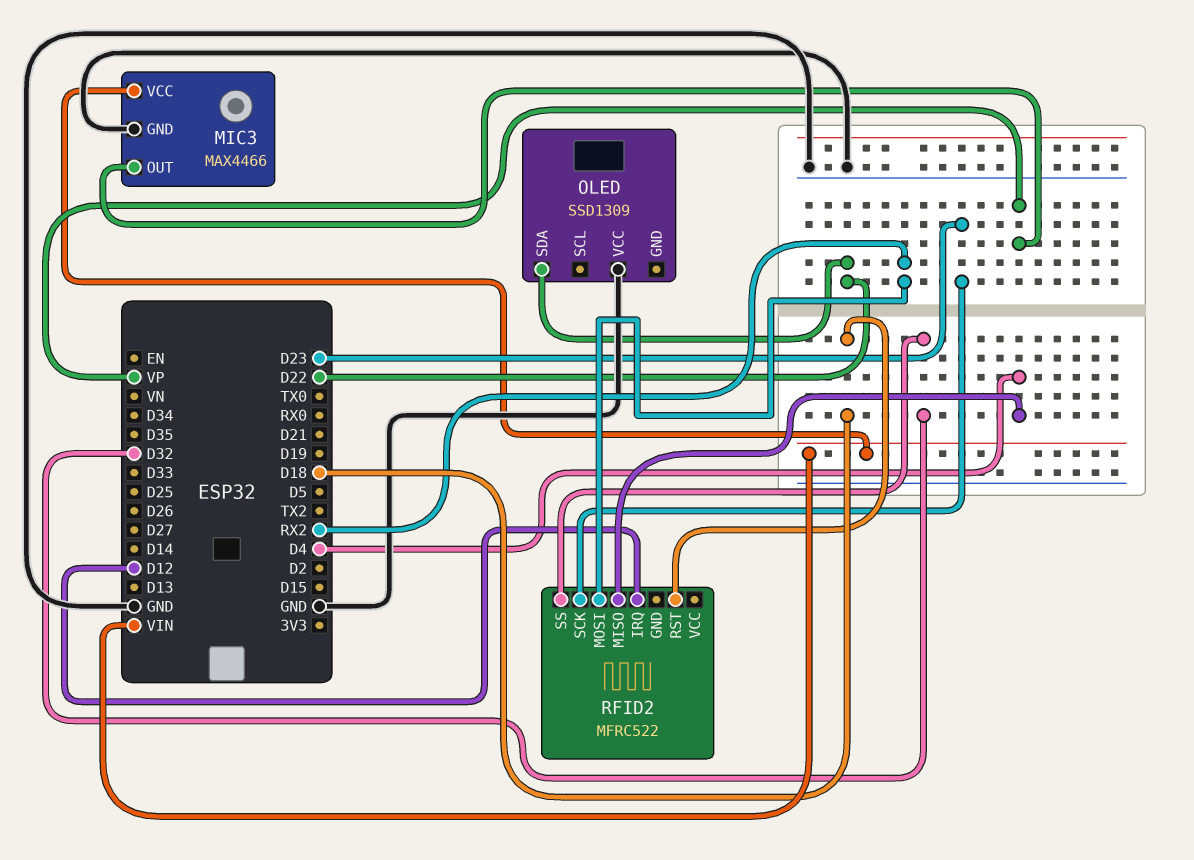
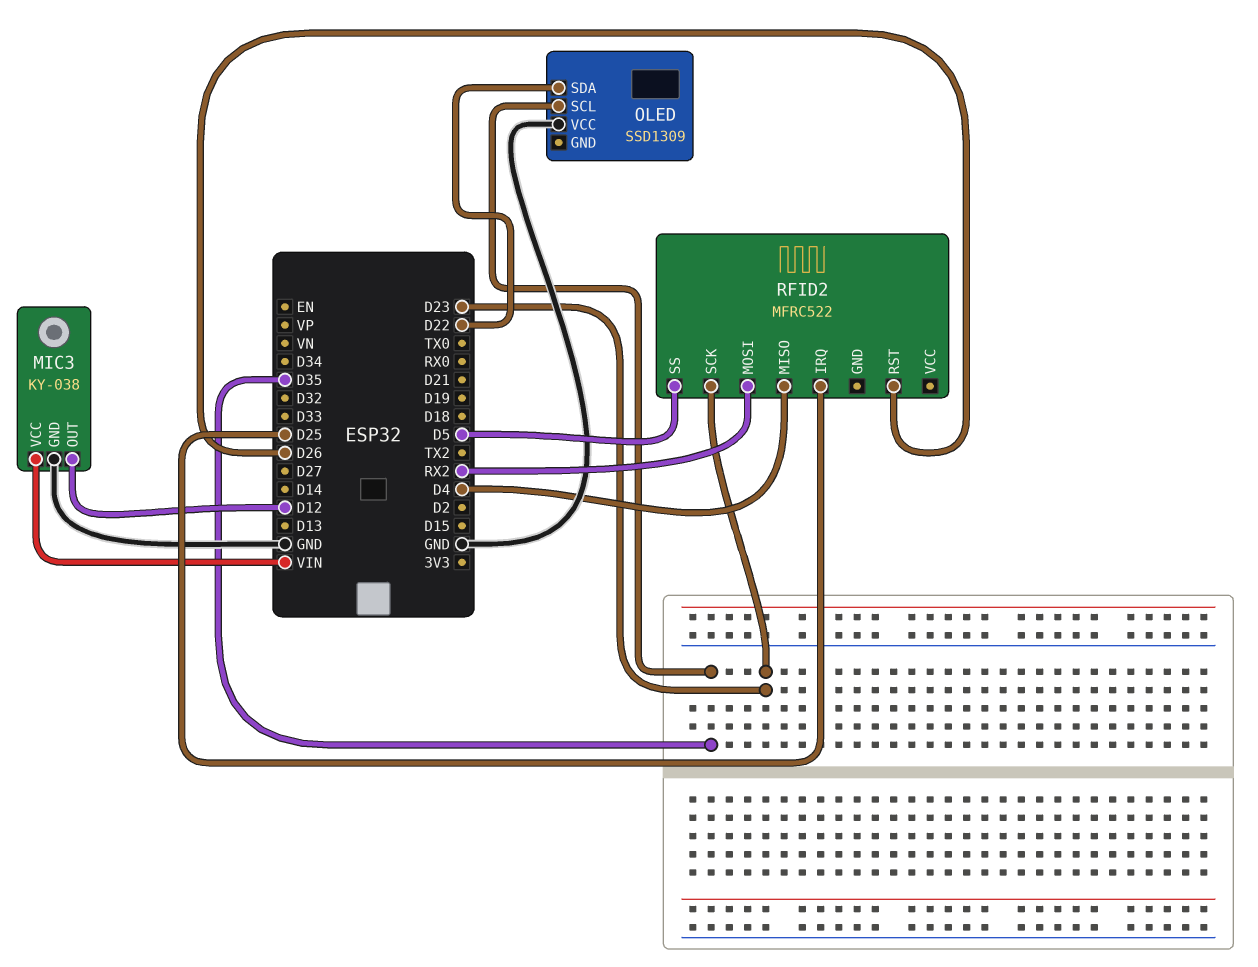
MIC3: MAX4466 -> KY-038
MIC3 pin OUT: VP -> D12
OLED pin SCL: none -> D35
RFID2 pin IRQ: D12 -> D25
RFID2 pin RST: D18 -> D26
RFID2 pin SS: D32 -> D5

